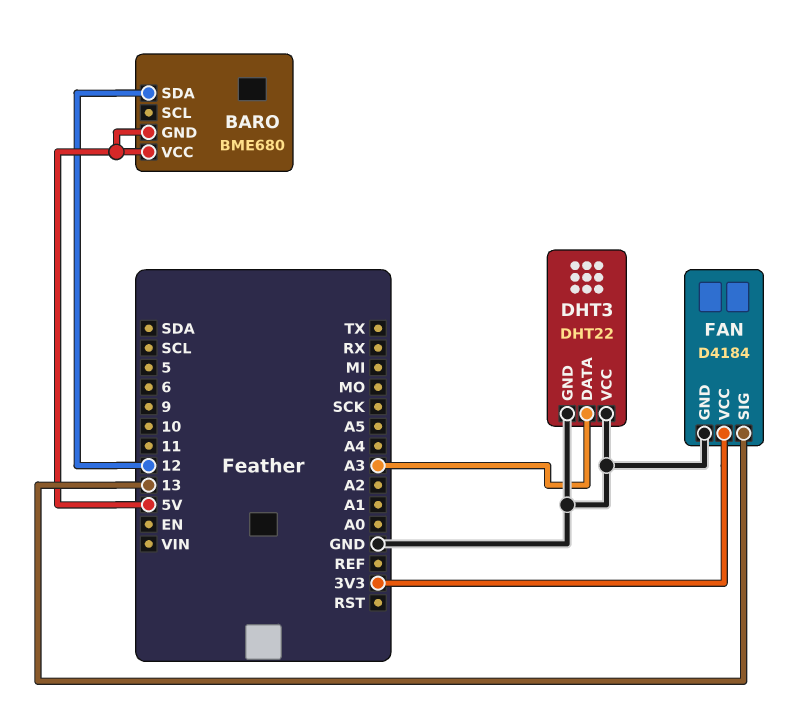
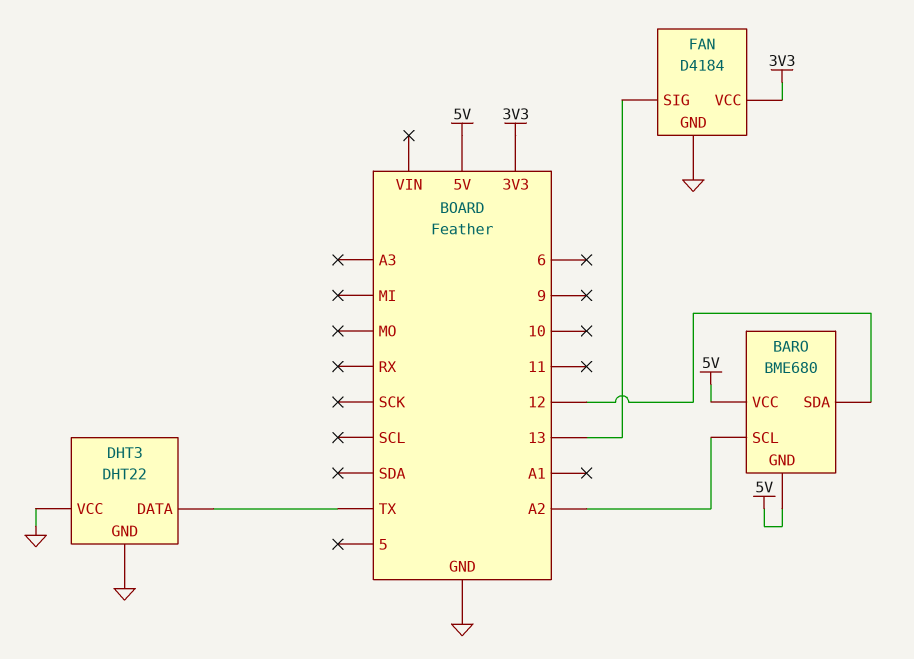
BARO pin SCL: none -> A2
DHT3 pin DATA: A3 -> TX

